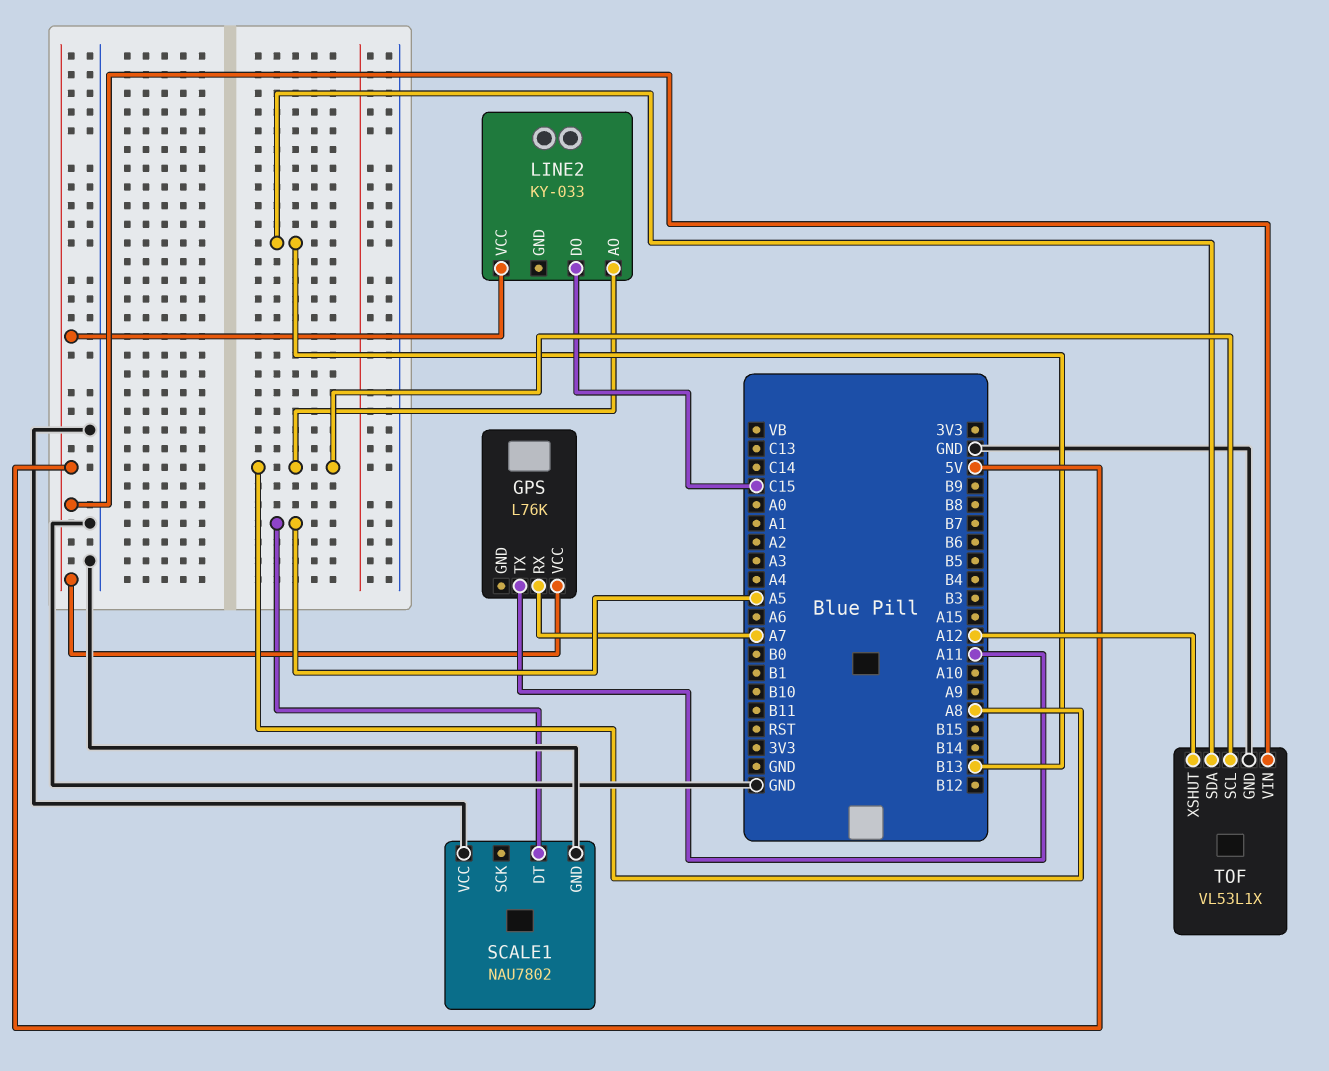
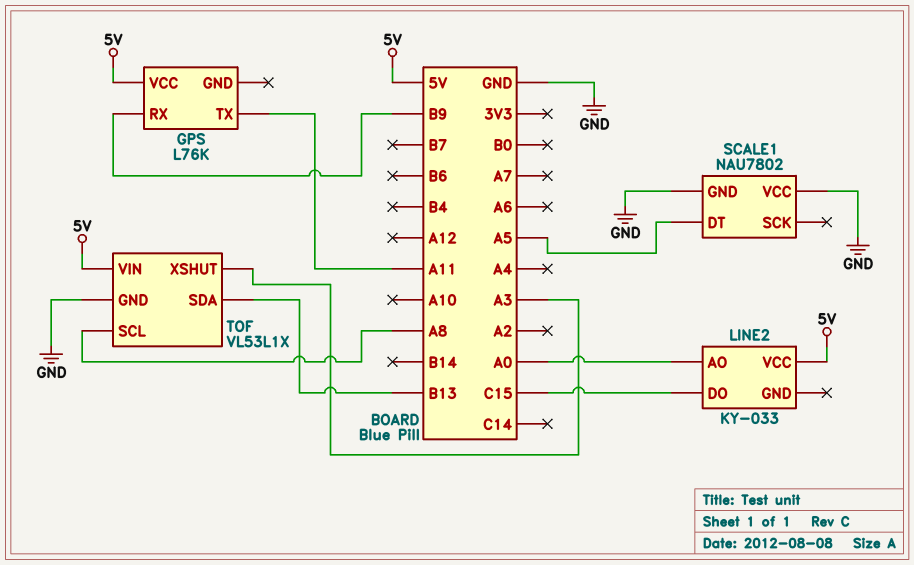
GPS pin RX: A7 -> B9
LINE2 pin AO: A8 -> A0
TOF pin XSHUT: A12 -> A3

